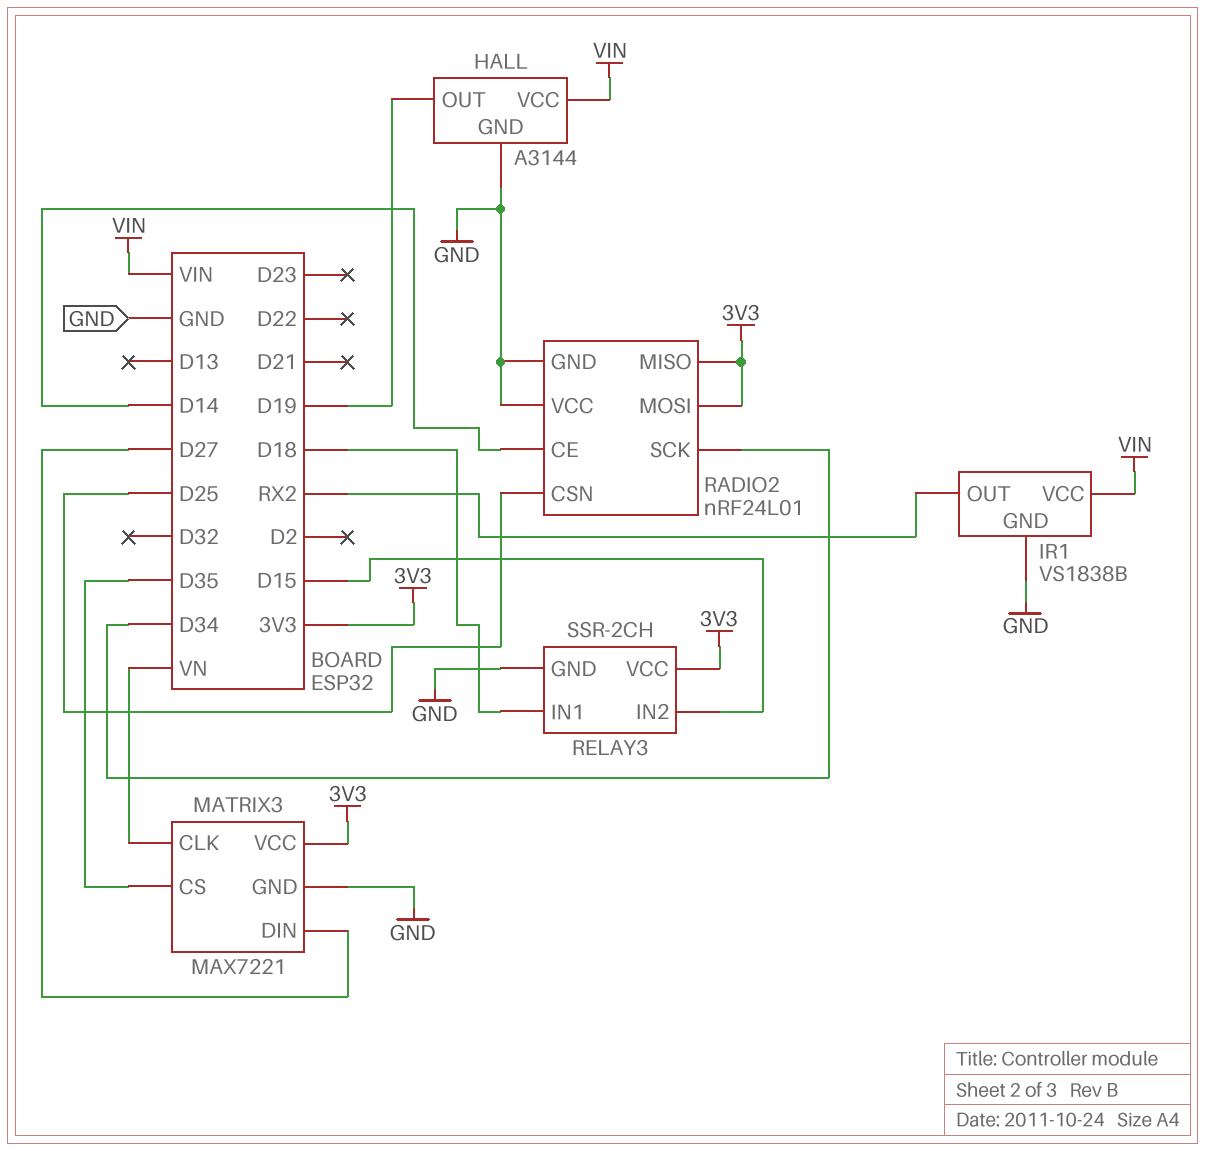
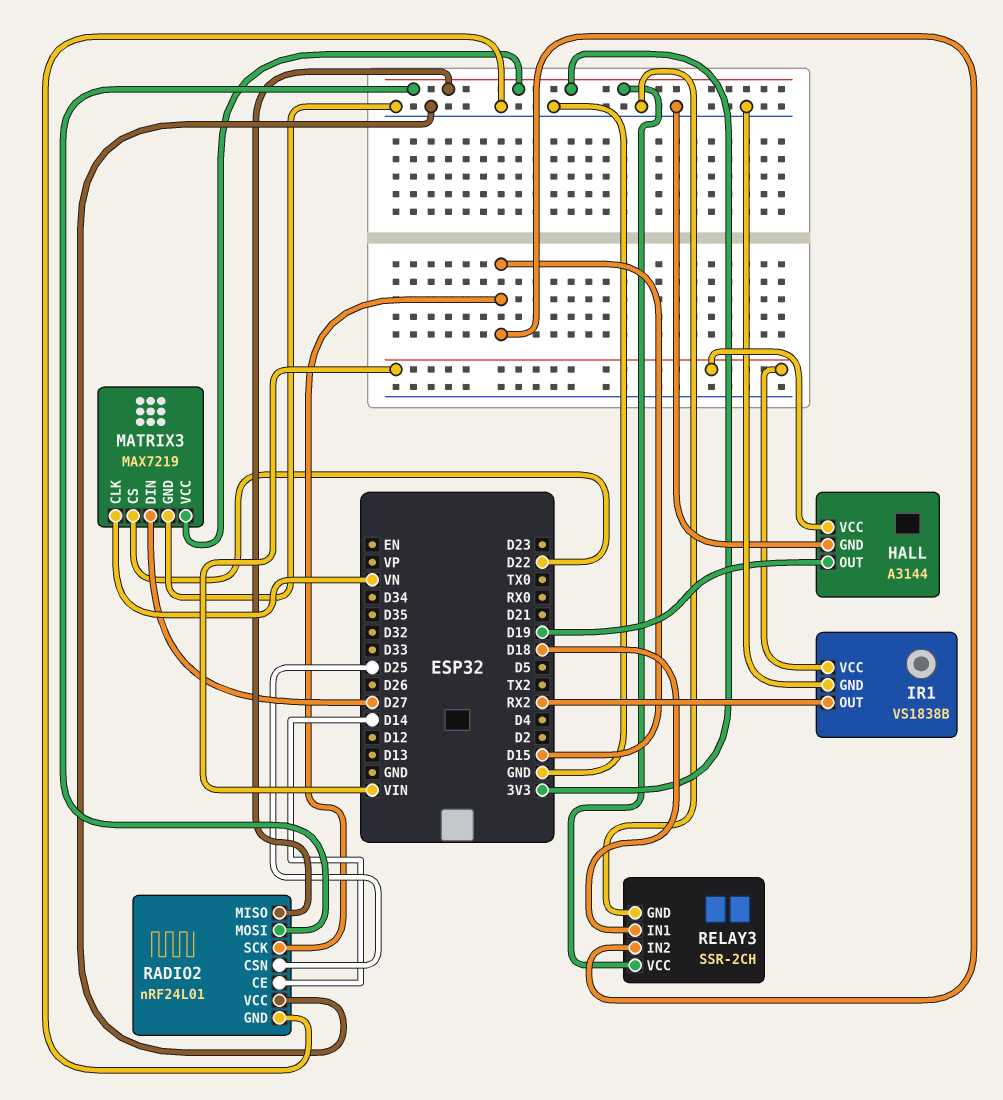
MATRIX3: MAX7221 -> MAX7219
MATRIX3 pin CS: D35 -> D22
RADIO2 pin SCK: D34 -> D15

